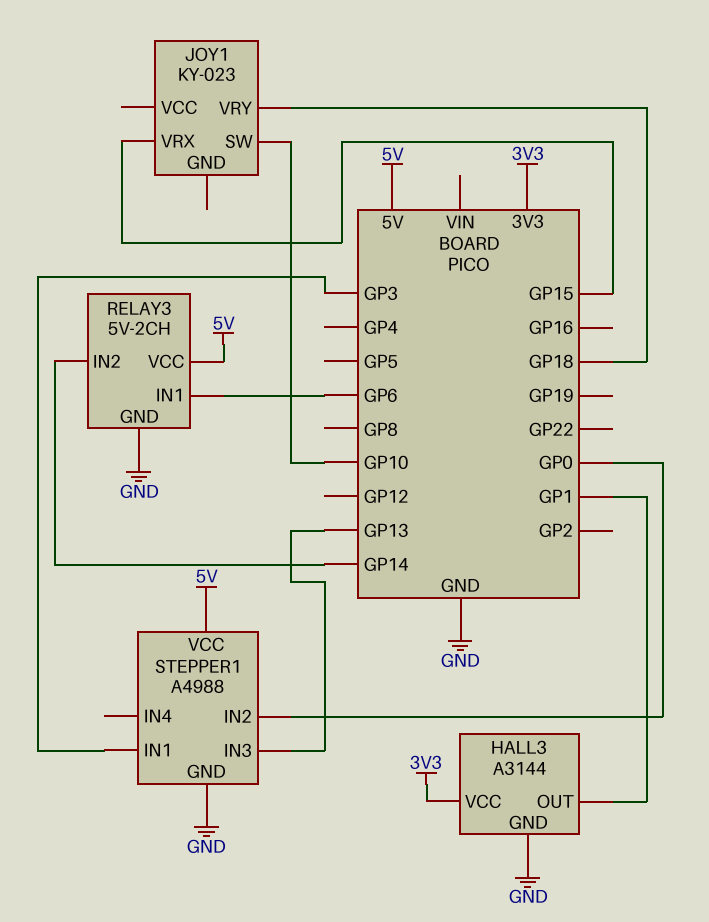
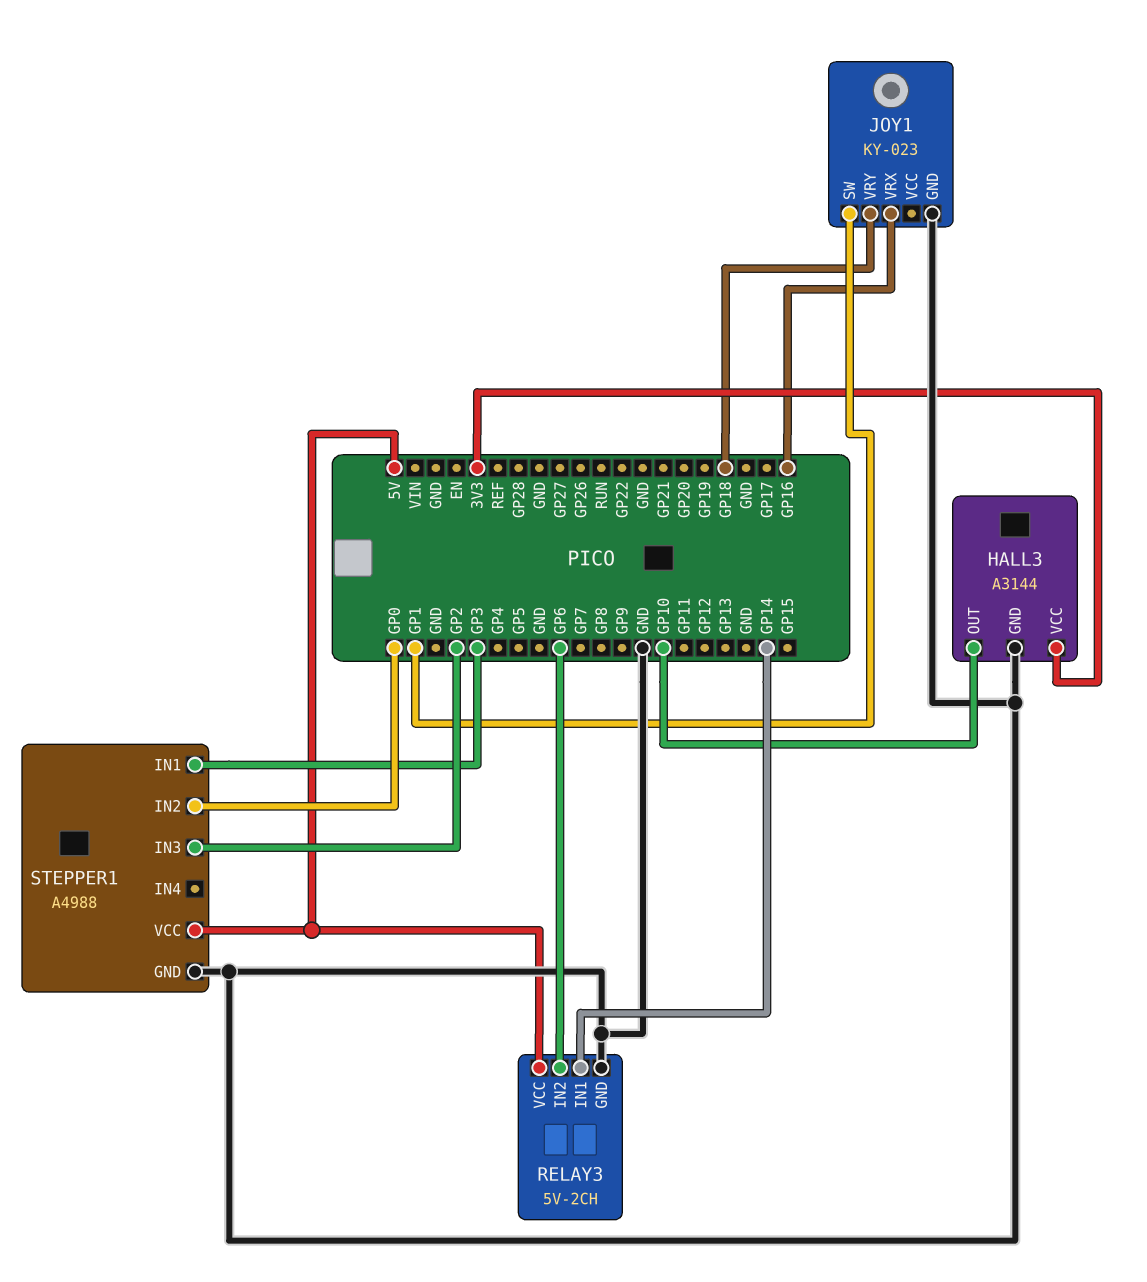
HALL3 pin OUT: GP1 -> GP10
JOY1 pin GND: none -> GND
JOY1 pin SW: GP10 -> GP1
JOY1 pin VRX: GP15 -> GP16
RELAY3 pin IN1: GP6 -> GP14
RELAY3 pin IN2: GP14 -> GP6
STEPPER1 pin IN3: GP13 -> GP2

